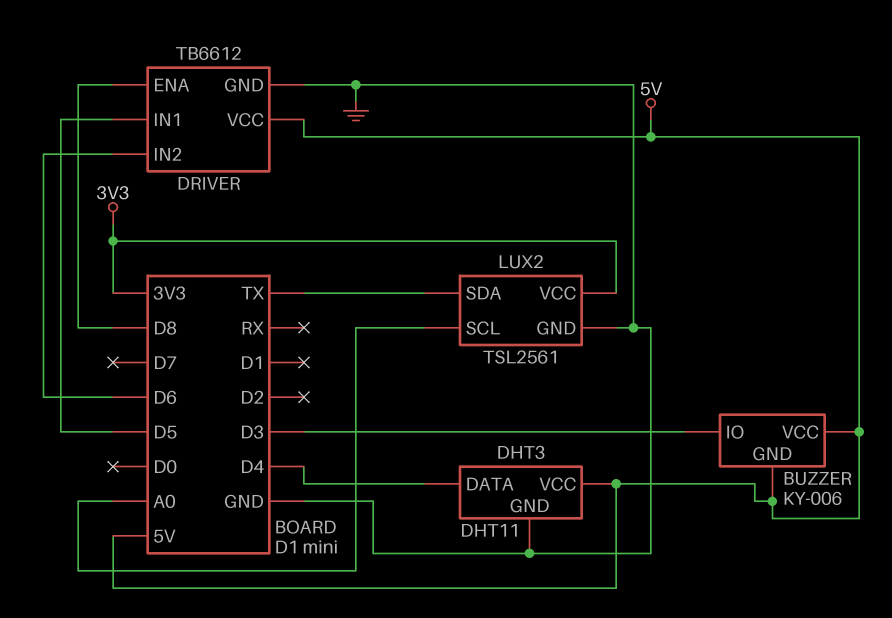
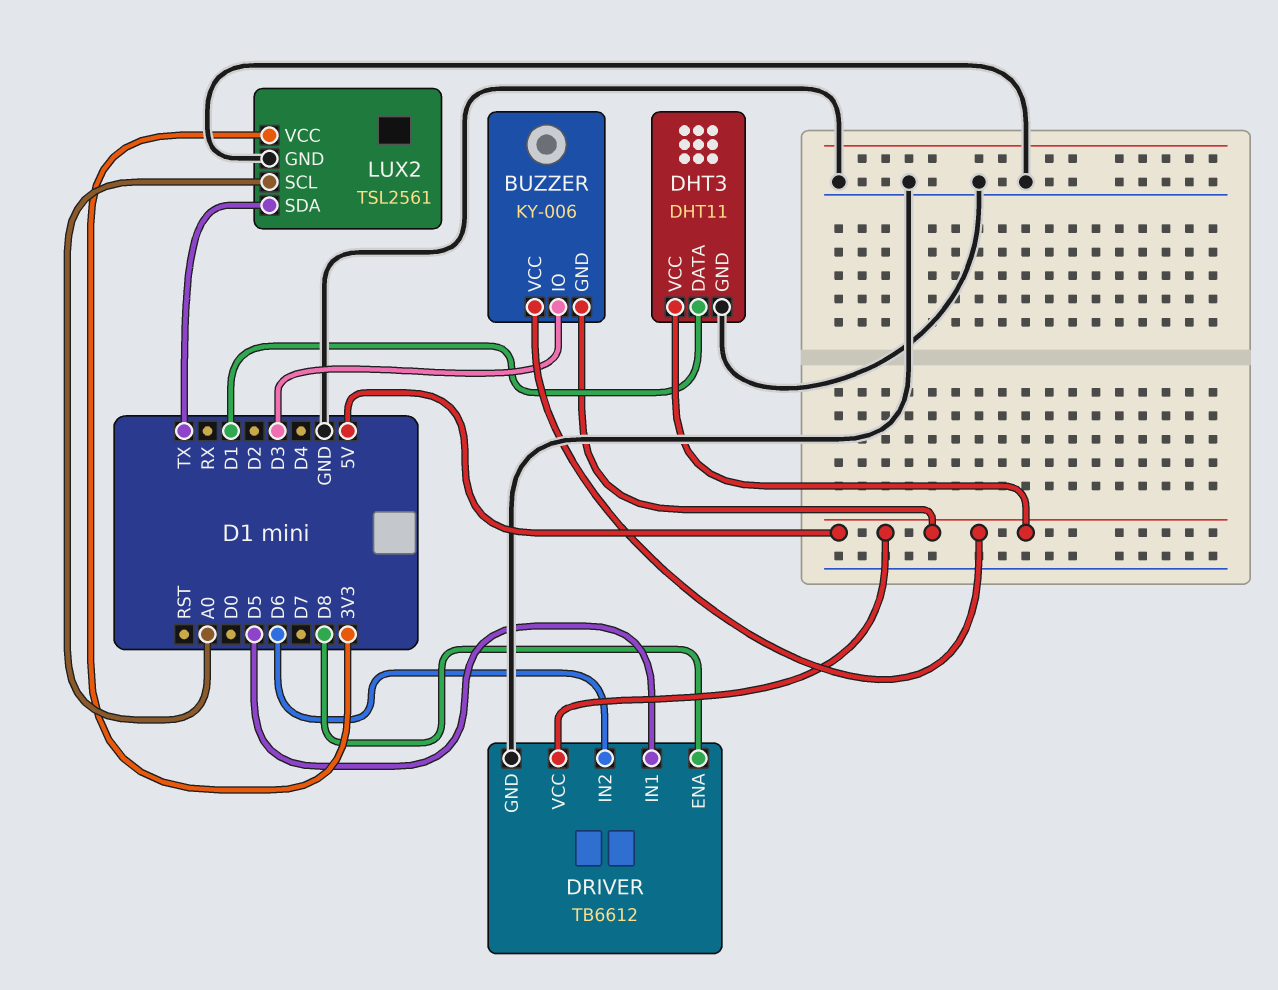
DHT3 pin DATA: D4 -> D1

